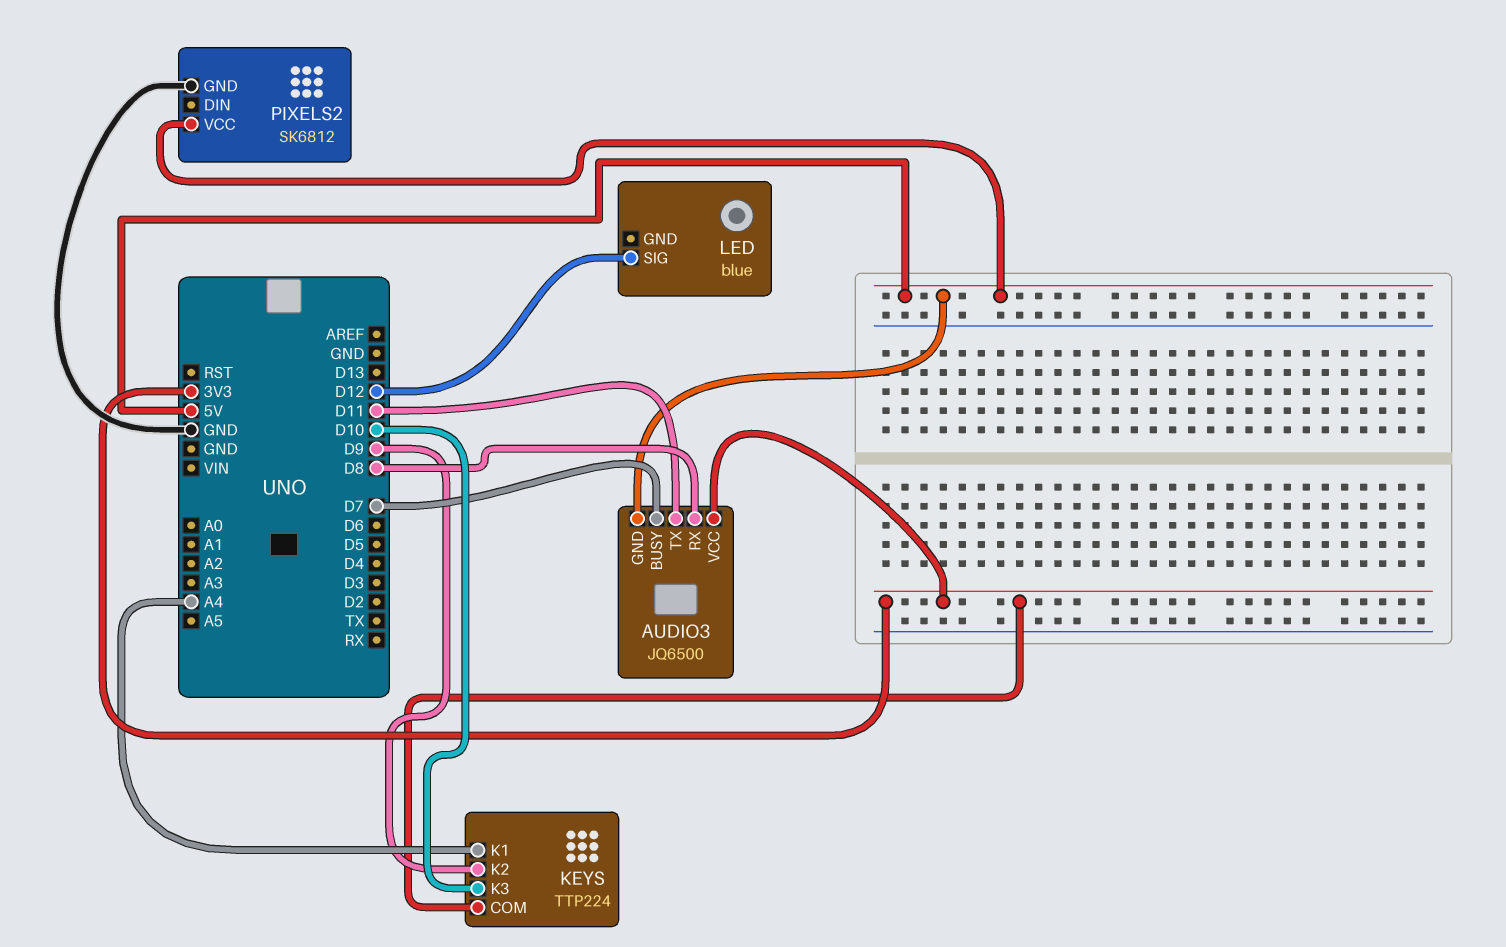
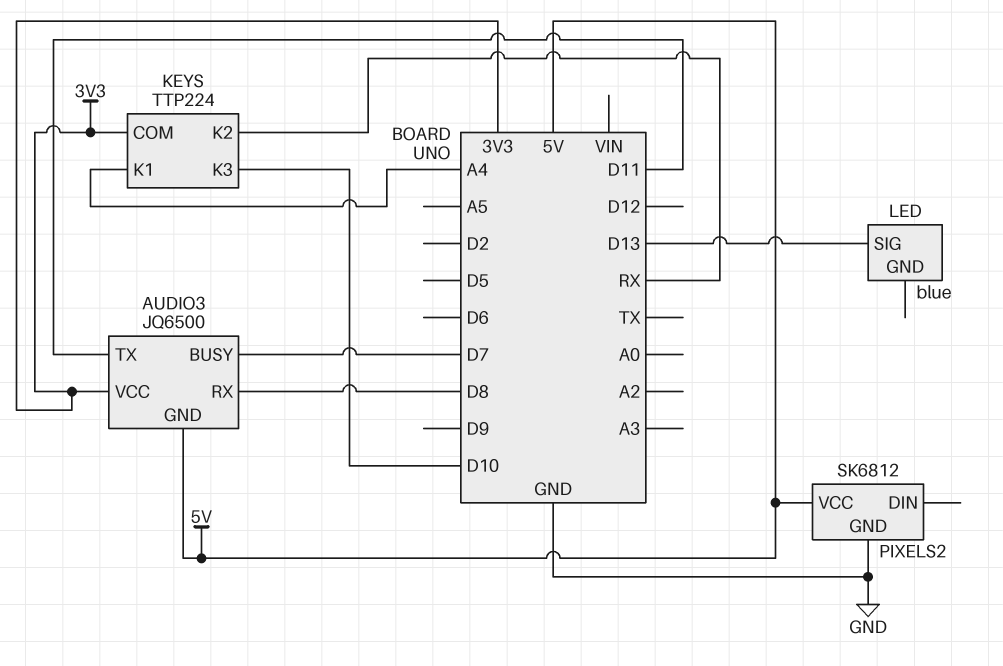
KEYS pin K2: D9 -> RX
LED pin SIG: D12 -> D13

